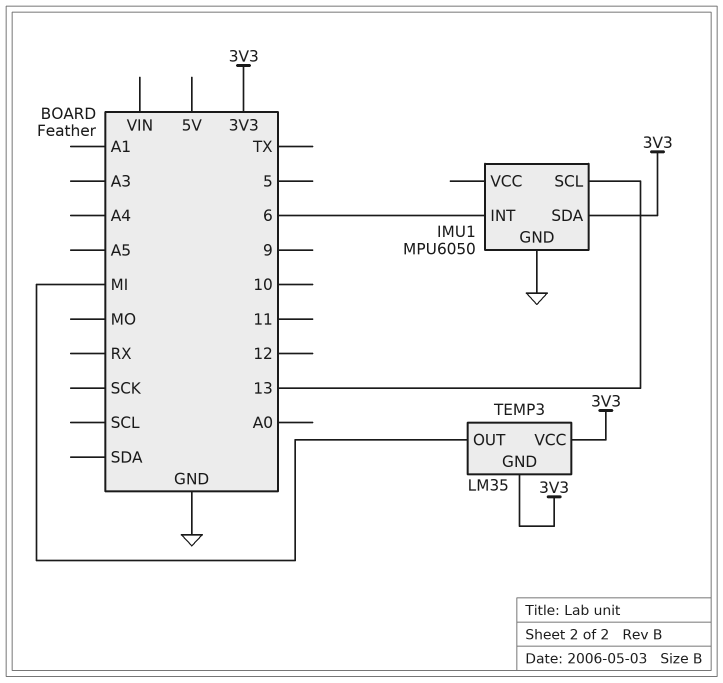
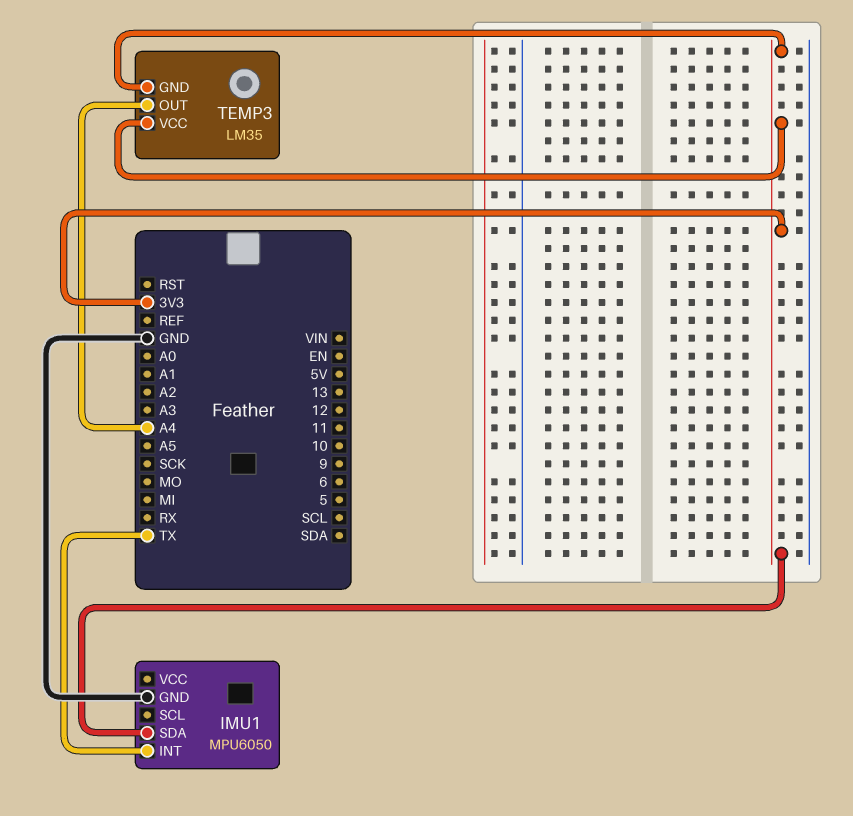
IMU1 pin INT: 6 -> TX
IMU1 pin SCL: 13 -> none
TEMP3 pin OUT: MI -> A4

